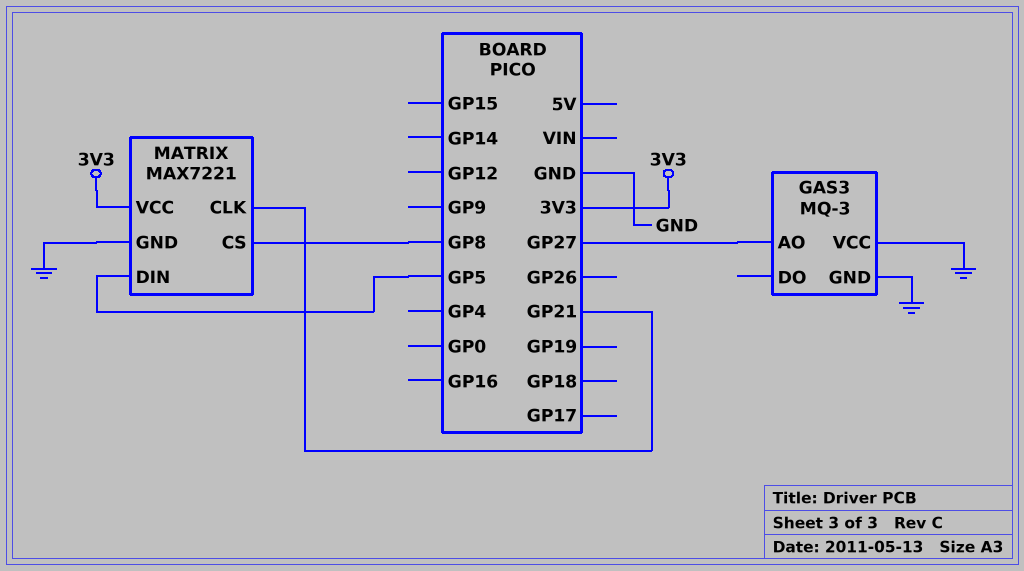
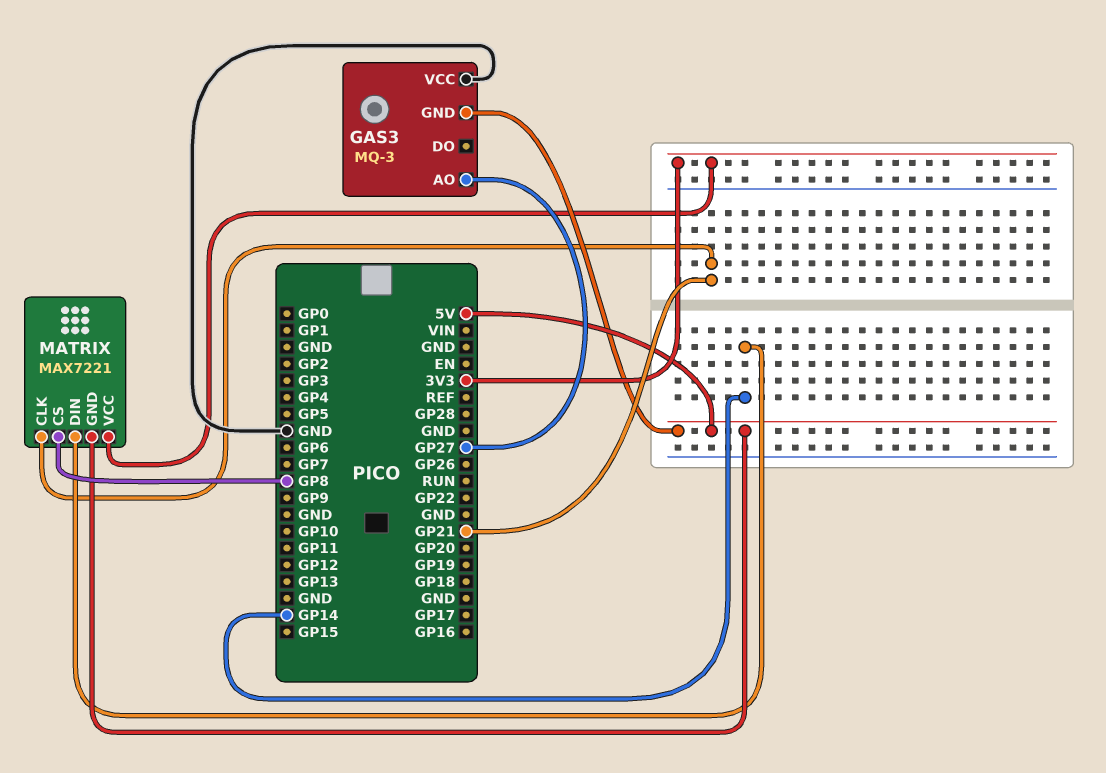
GAS3 pin GND: GND -> 5V
MATRIX pin DIN: GP5 -> GP14
MATRIX pin GND: GND -> 5V

